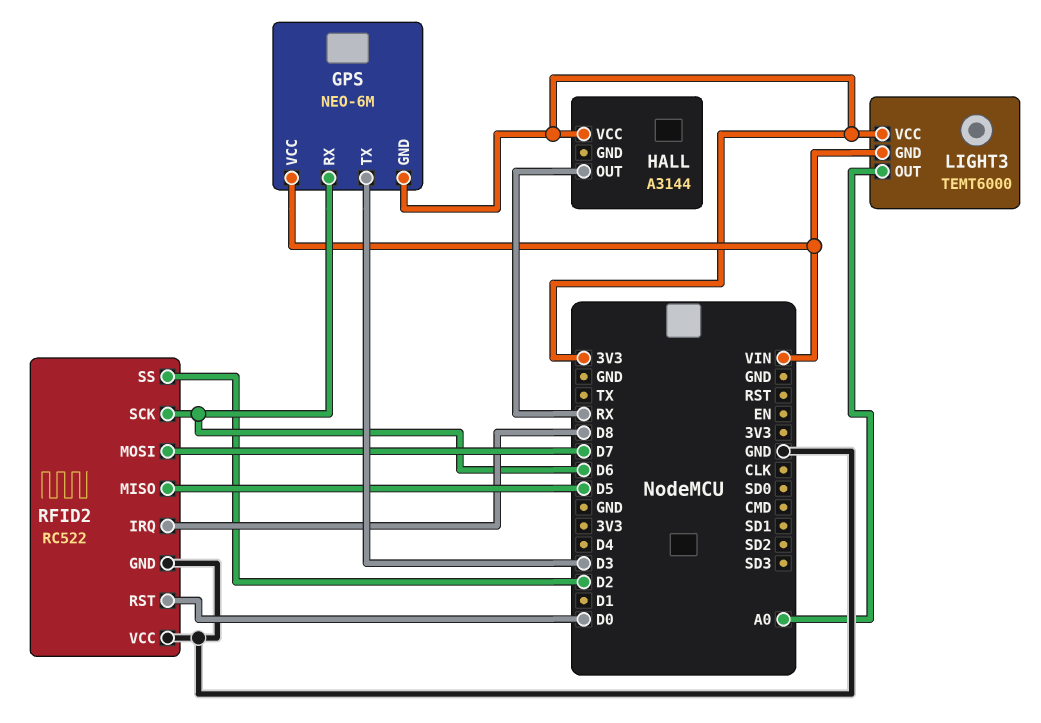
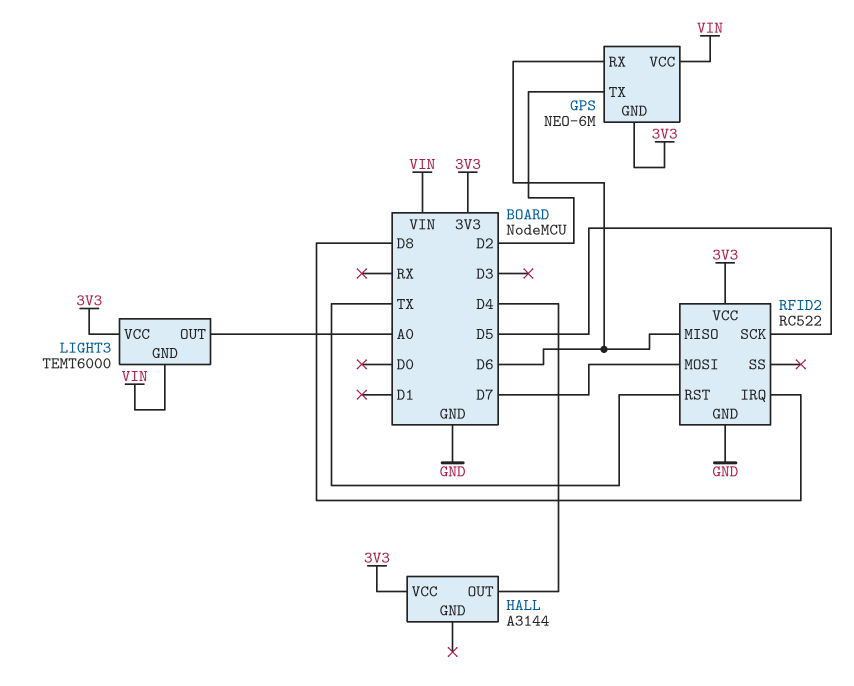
GPS pin TX: D3 -> D2
HALL pin OUT: RX -> D4
RFID2 pin MISO: D5 -> D6
RFID2 pin RST: D0 -> TX
RFID2 pin SCK: D6 -> D5
RFID2 pin SS: D2 -> none
RFID2 pin VCC: GND -> 3V3

